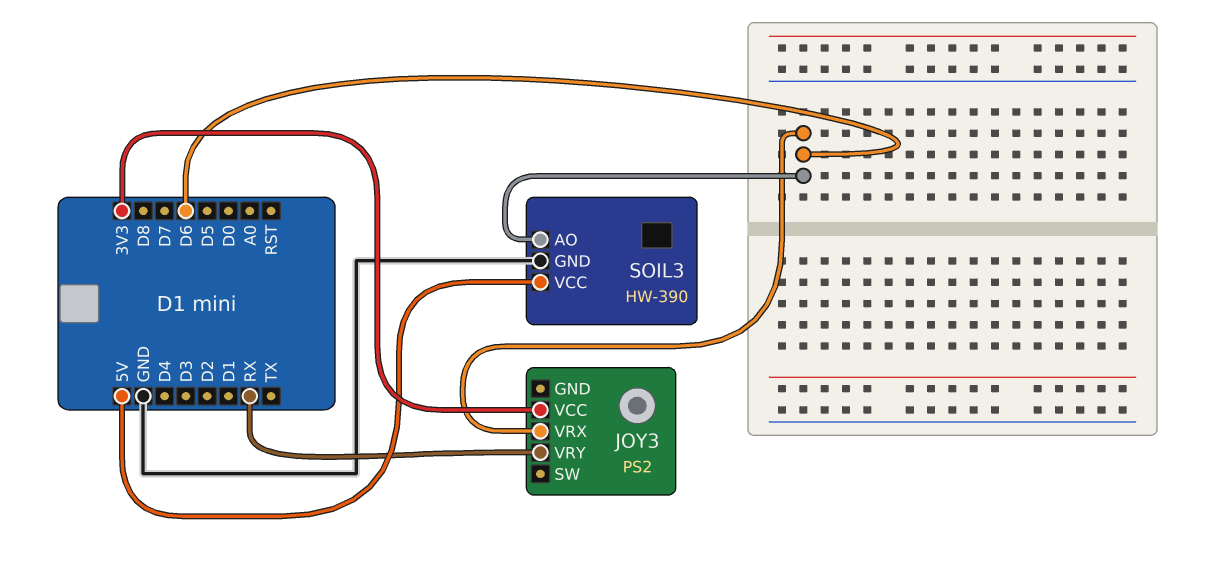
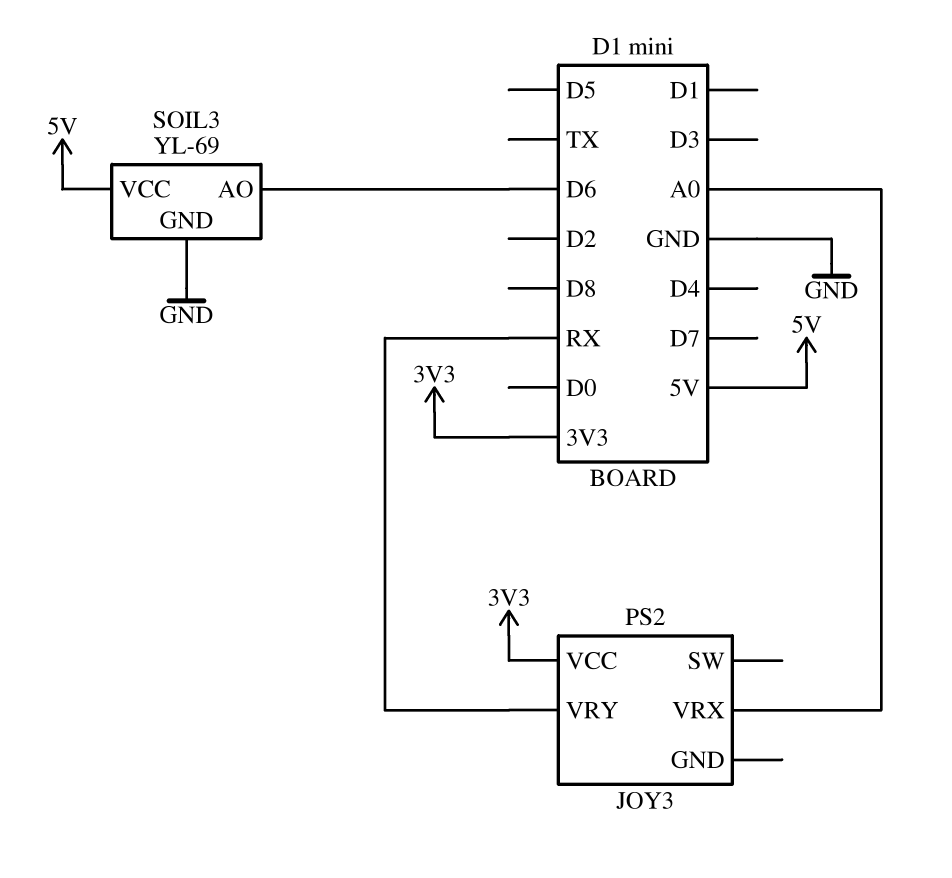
JOY3 pin VRX: D6 -> A0
SOIL3: HW-390 -> YL-69

